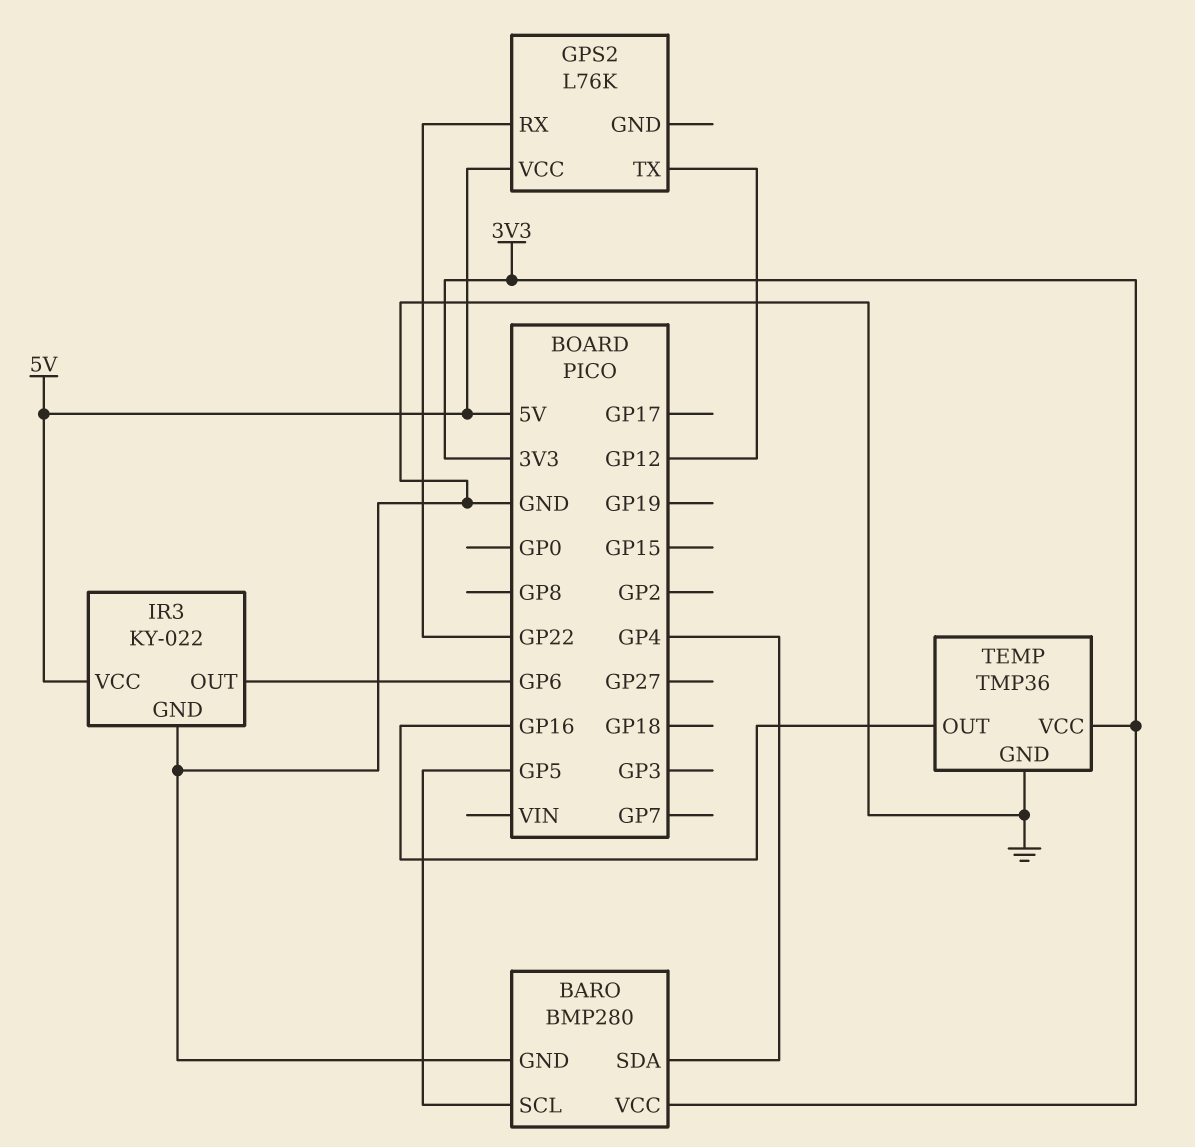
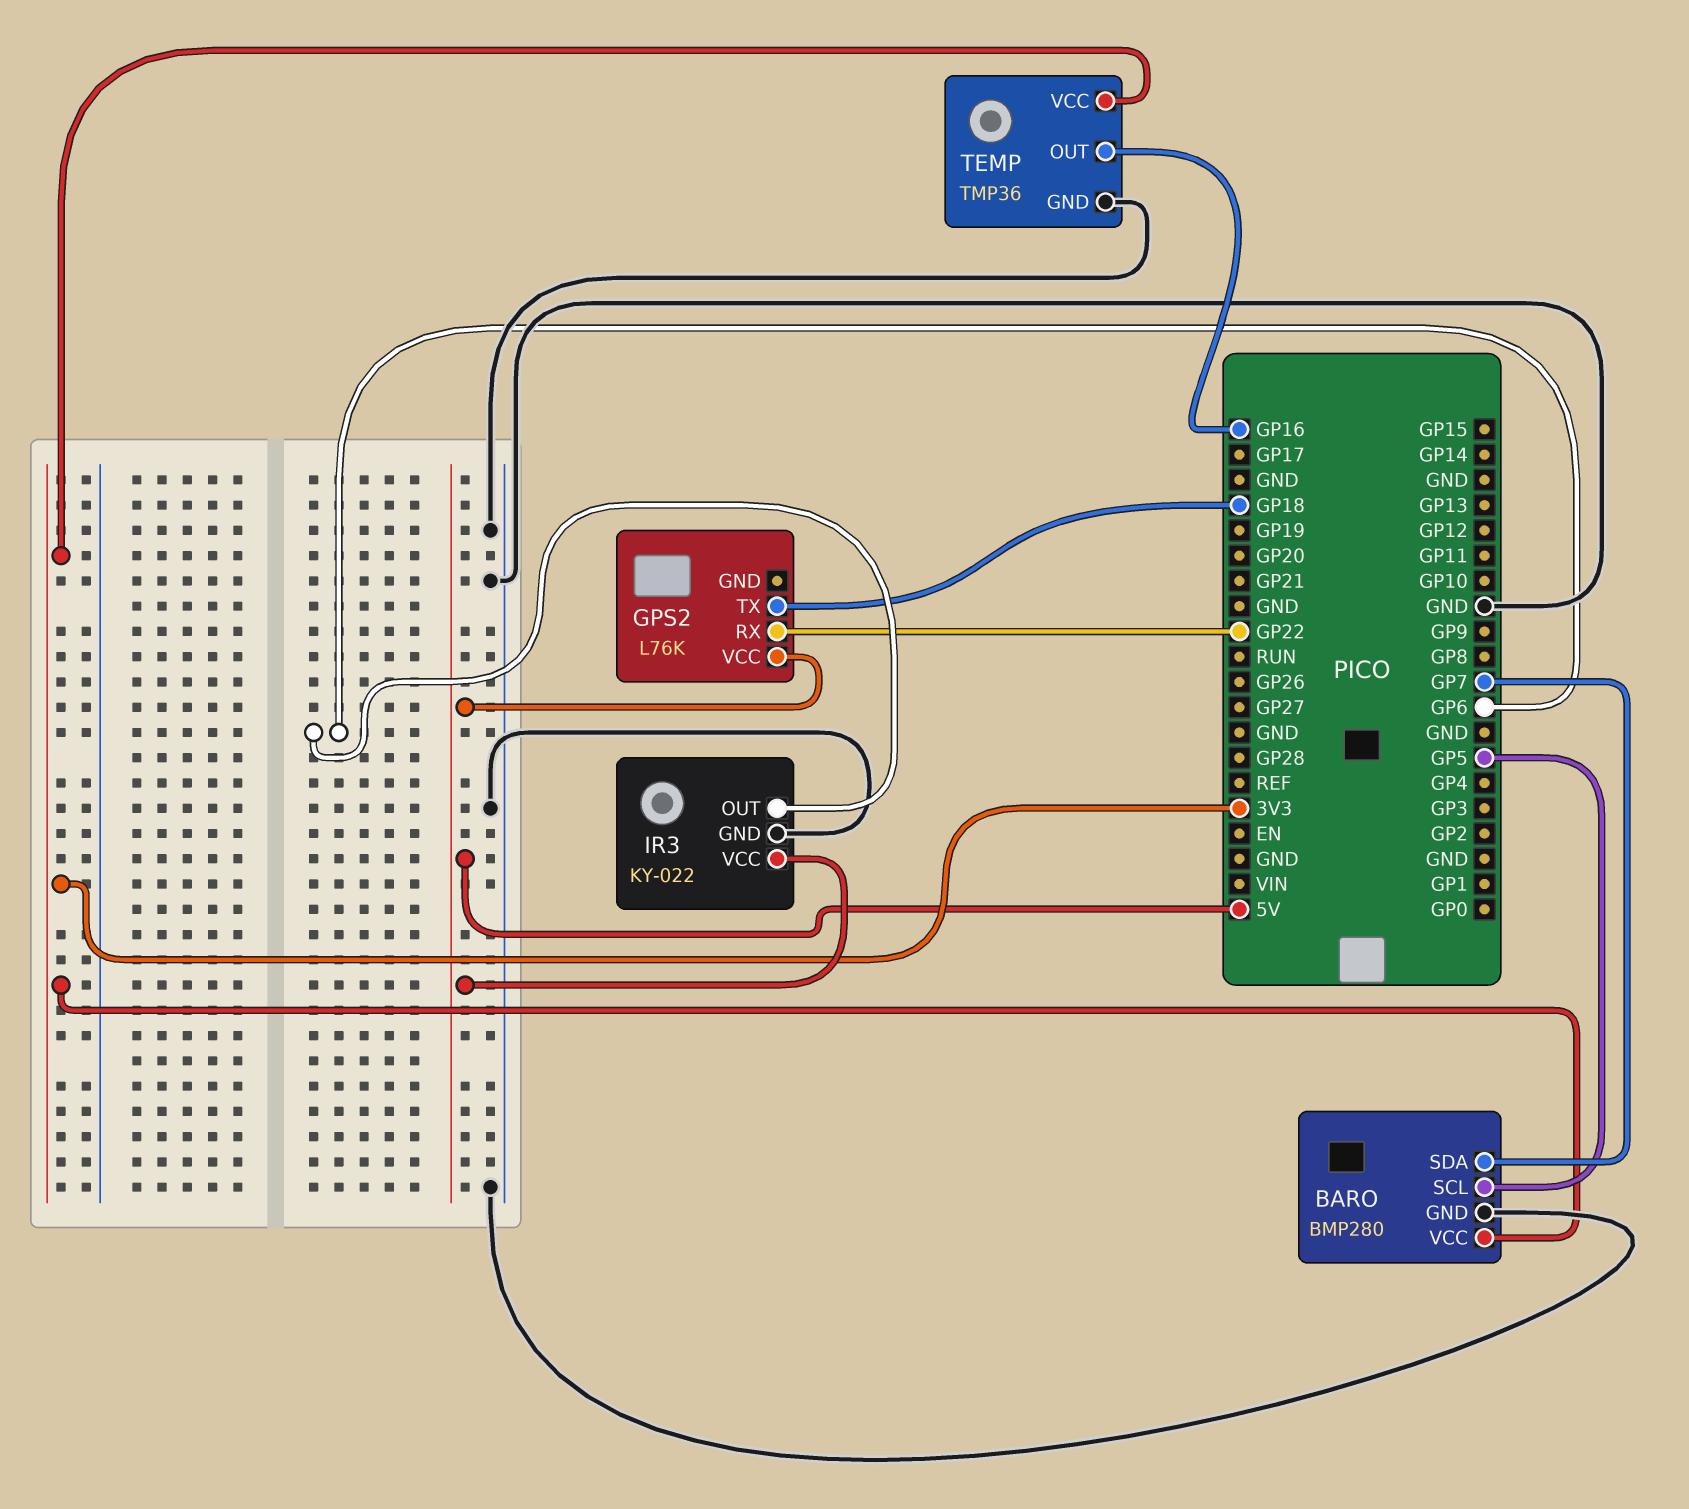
BARO pin SDA: GP4 -> GP7
GPS2 pin TX: GP12 -> GP18

